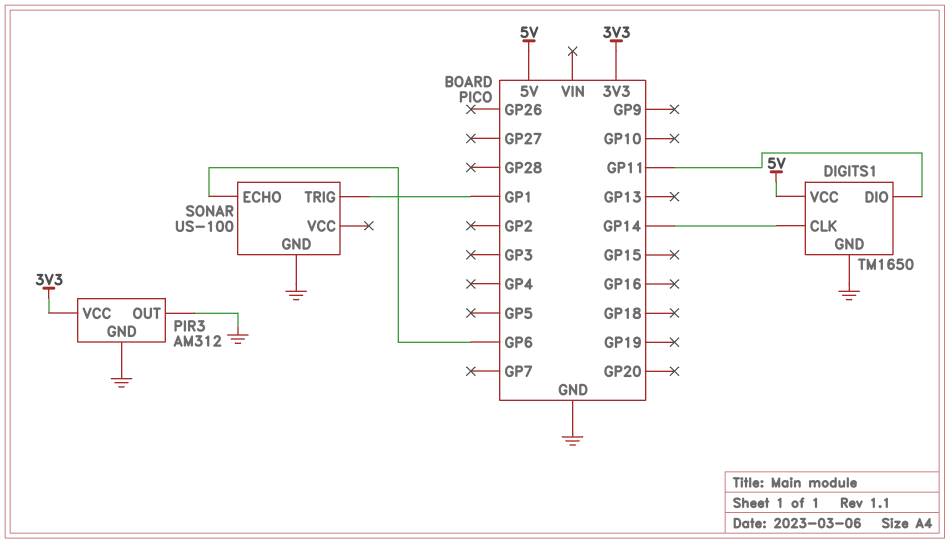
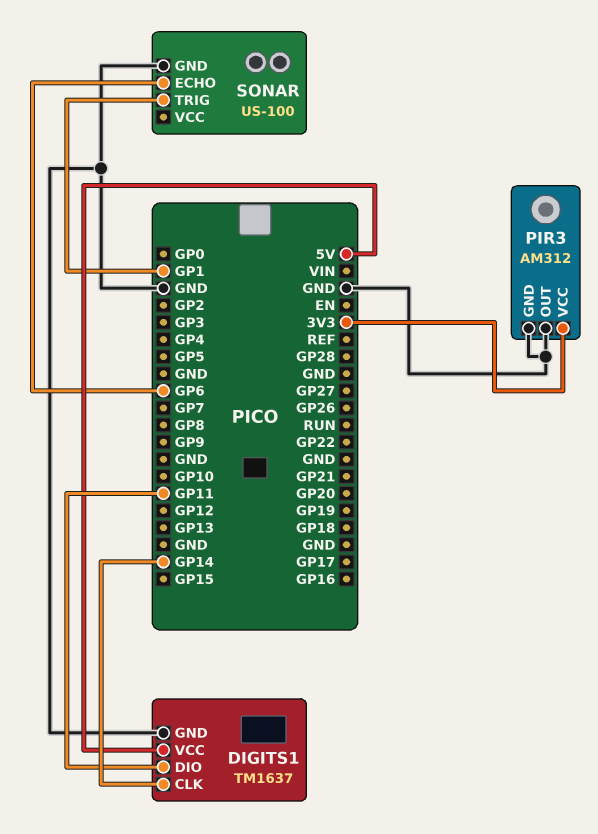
DIGITS1: TM1650 -> TM1637

